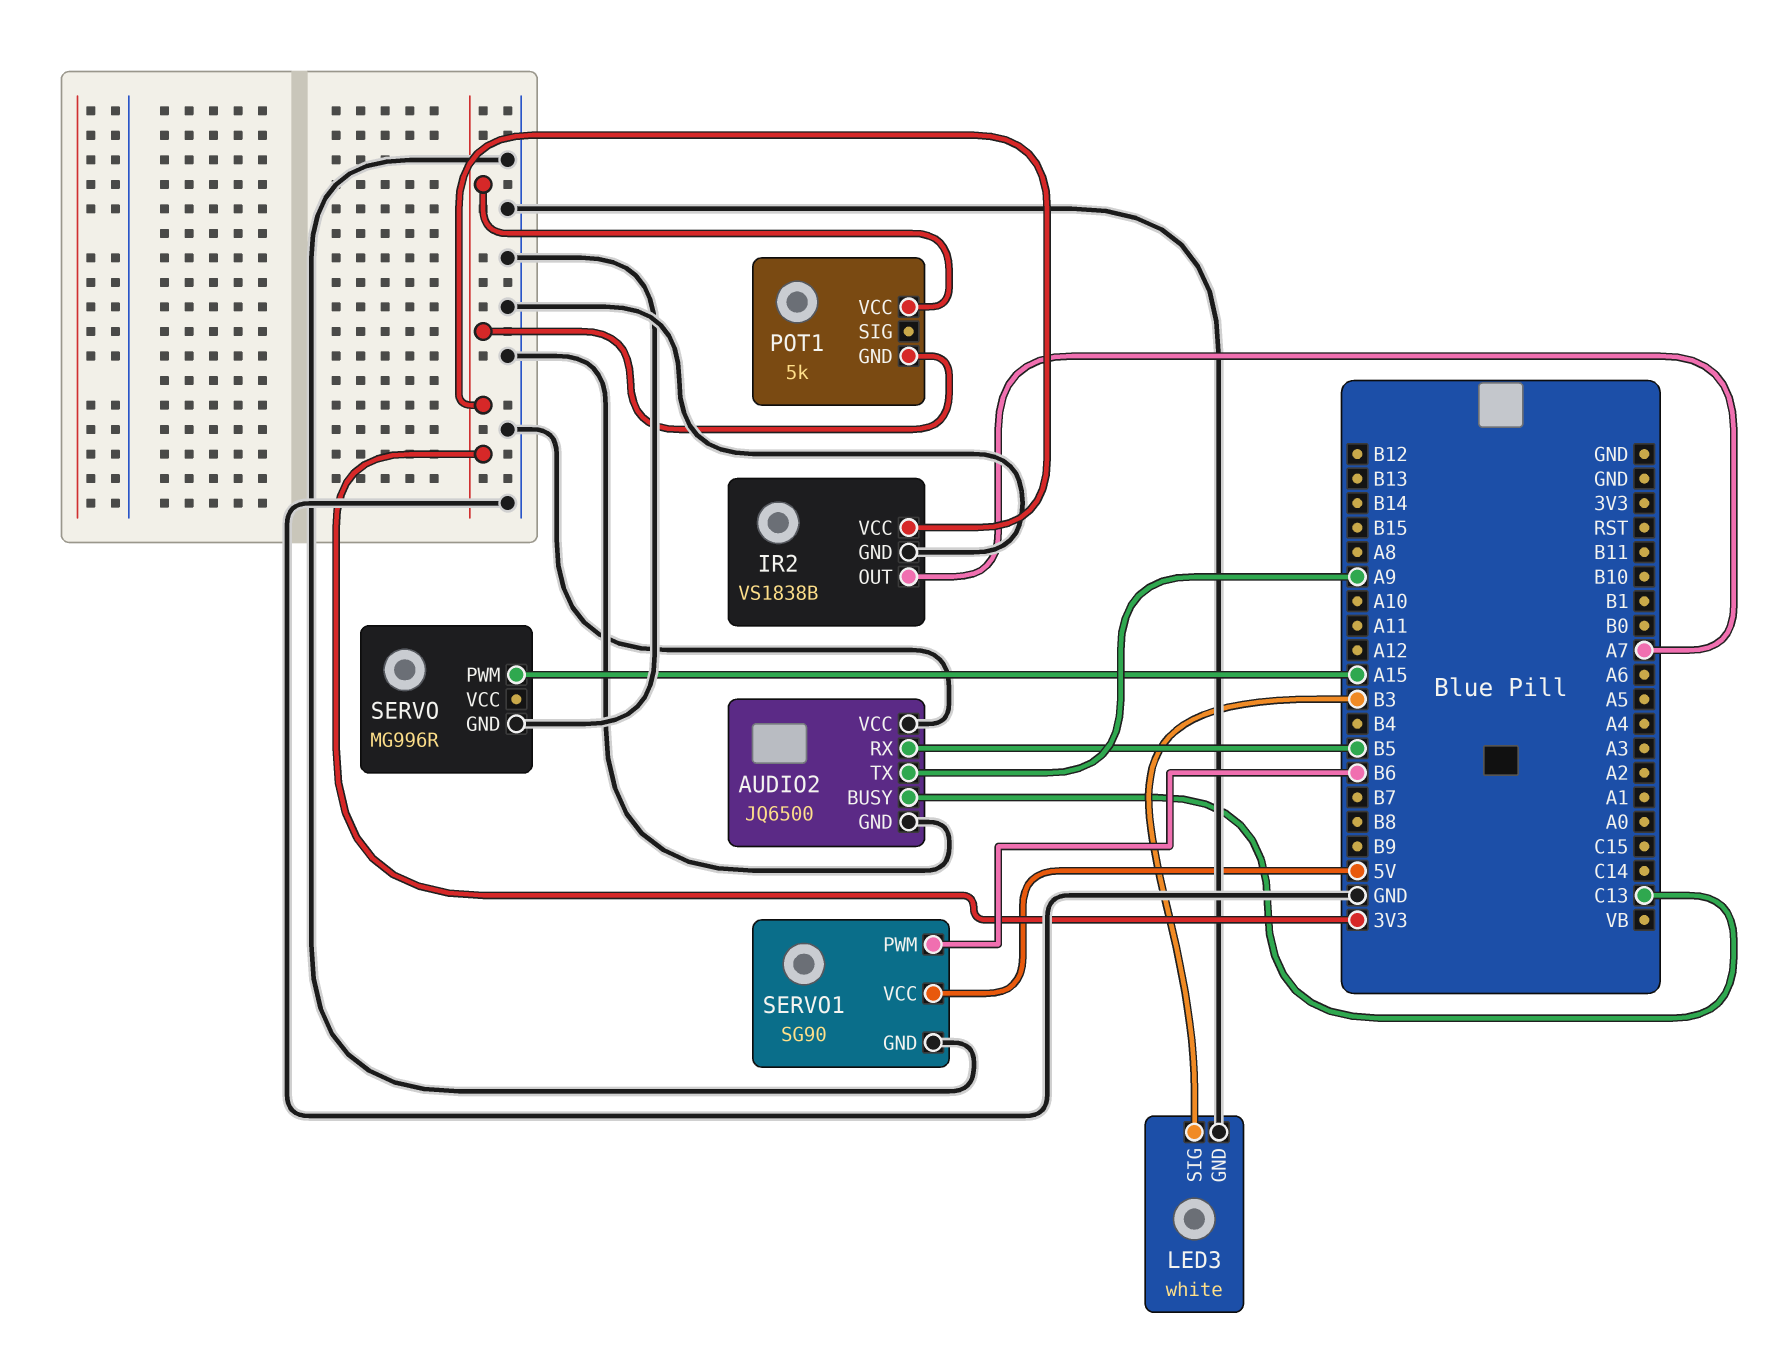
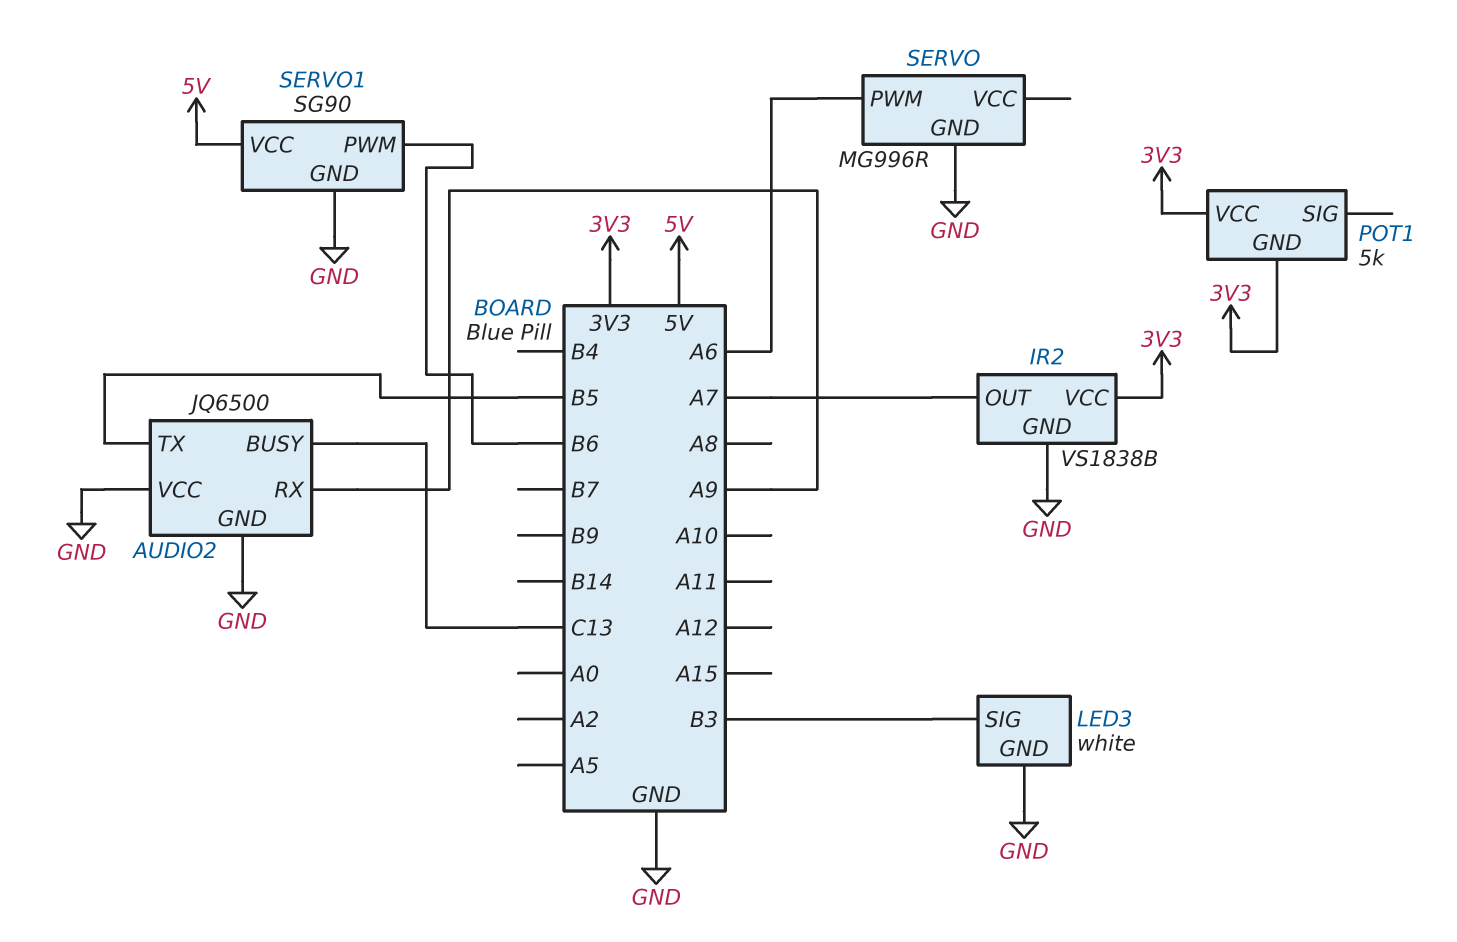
AUDIO2 pin RX: B5 -> A9
AUDIO2 pin TX: A9 -> B5
SERVO pin PWM: A15 -> A6

